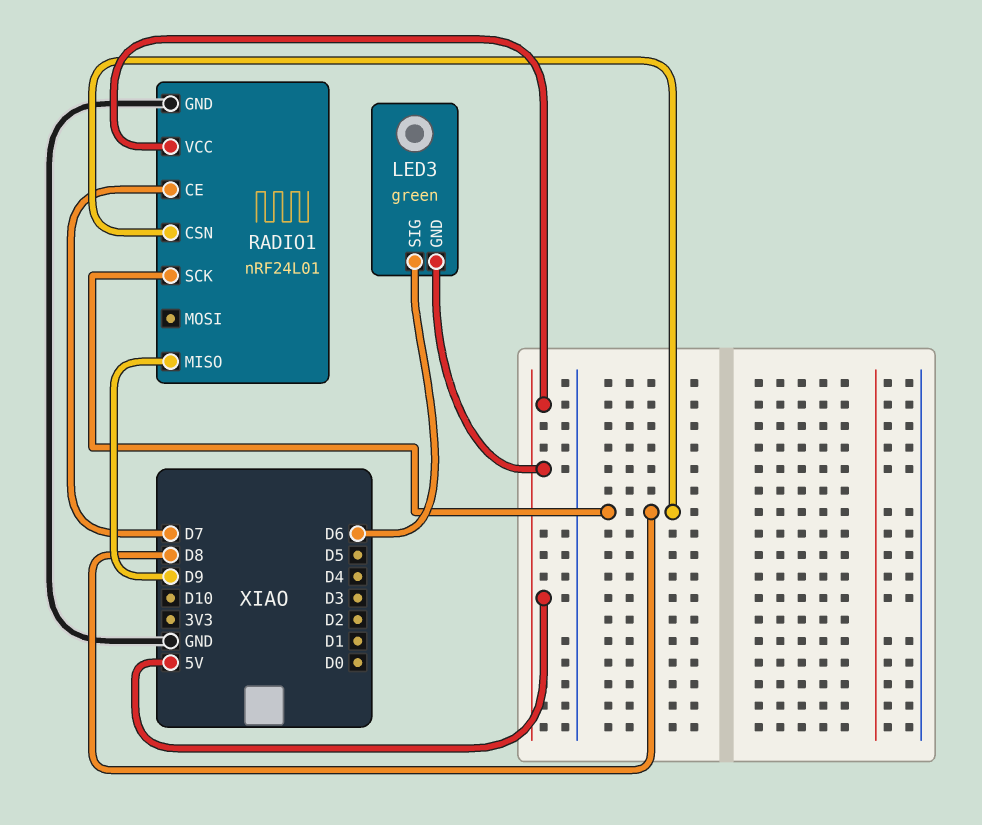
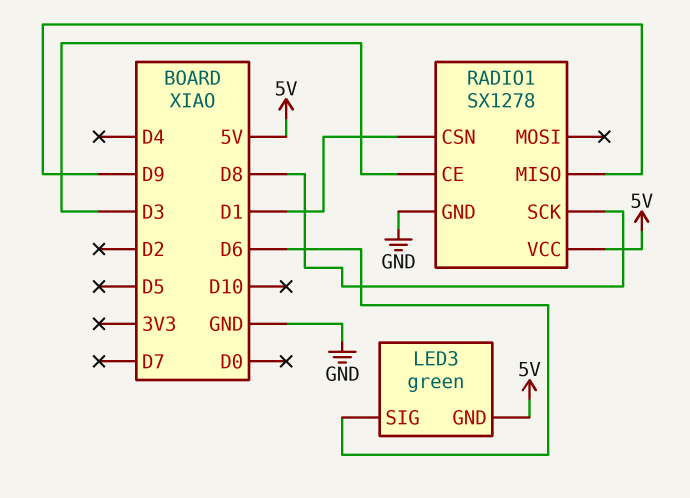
RADIO1: nRF24L01 -> SX1278
RADIO1 pin CE: D7 -> D3
RADIO1 pin CSN: D8 -> D1

